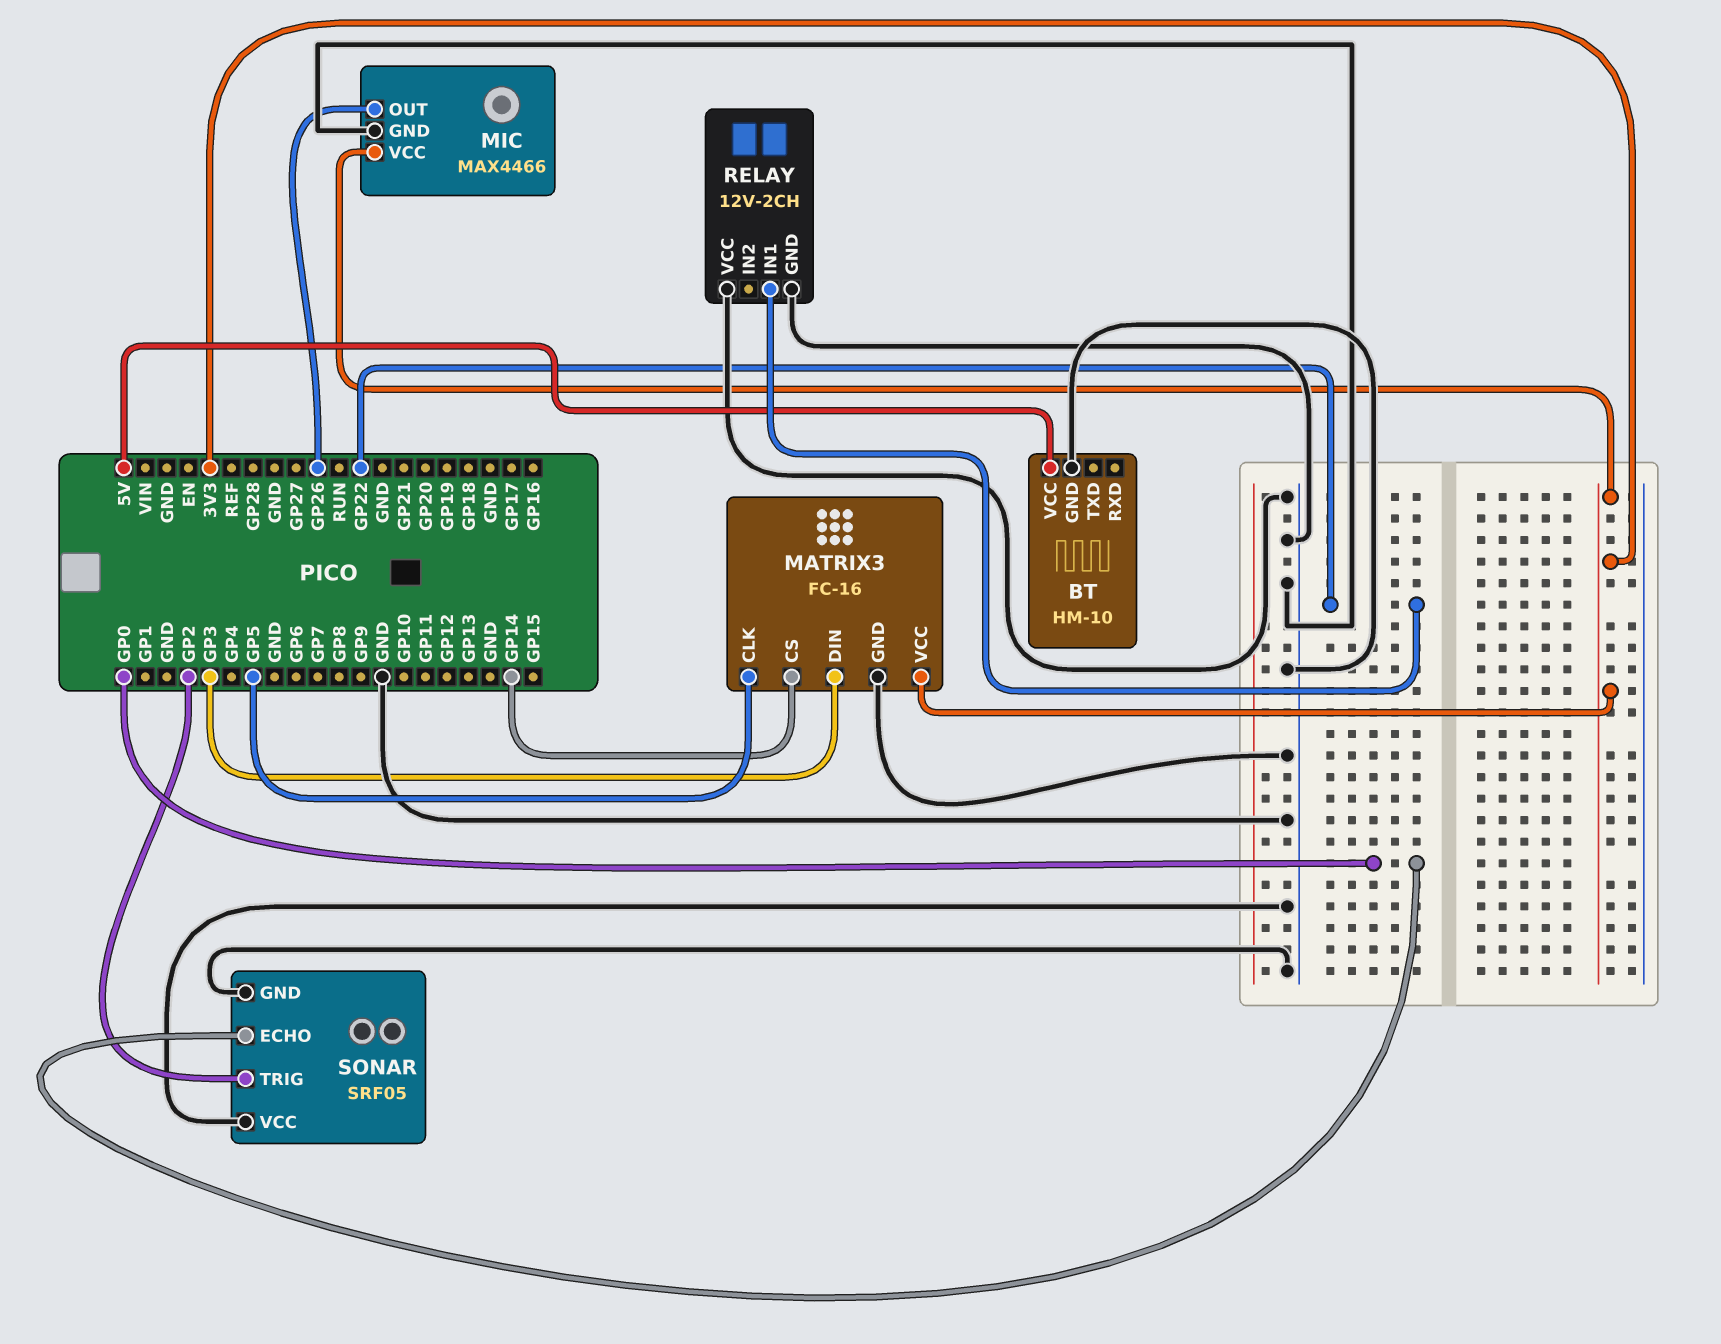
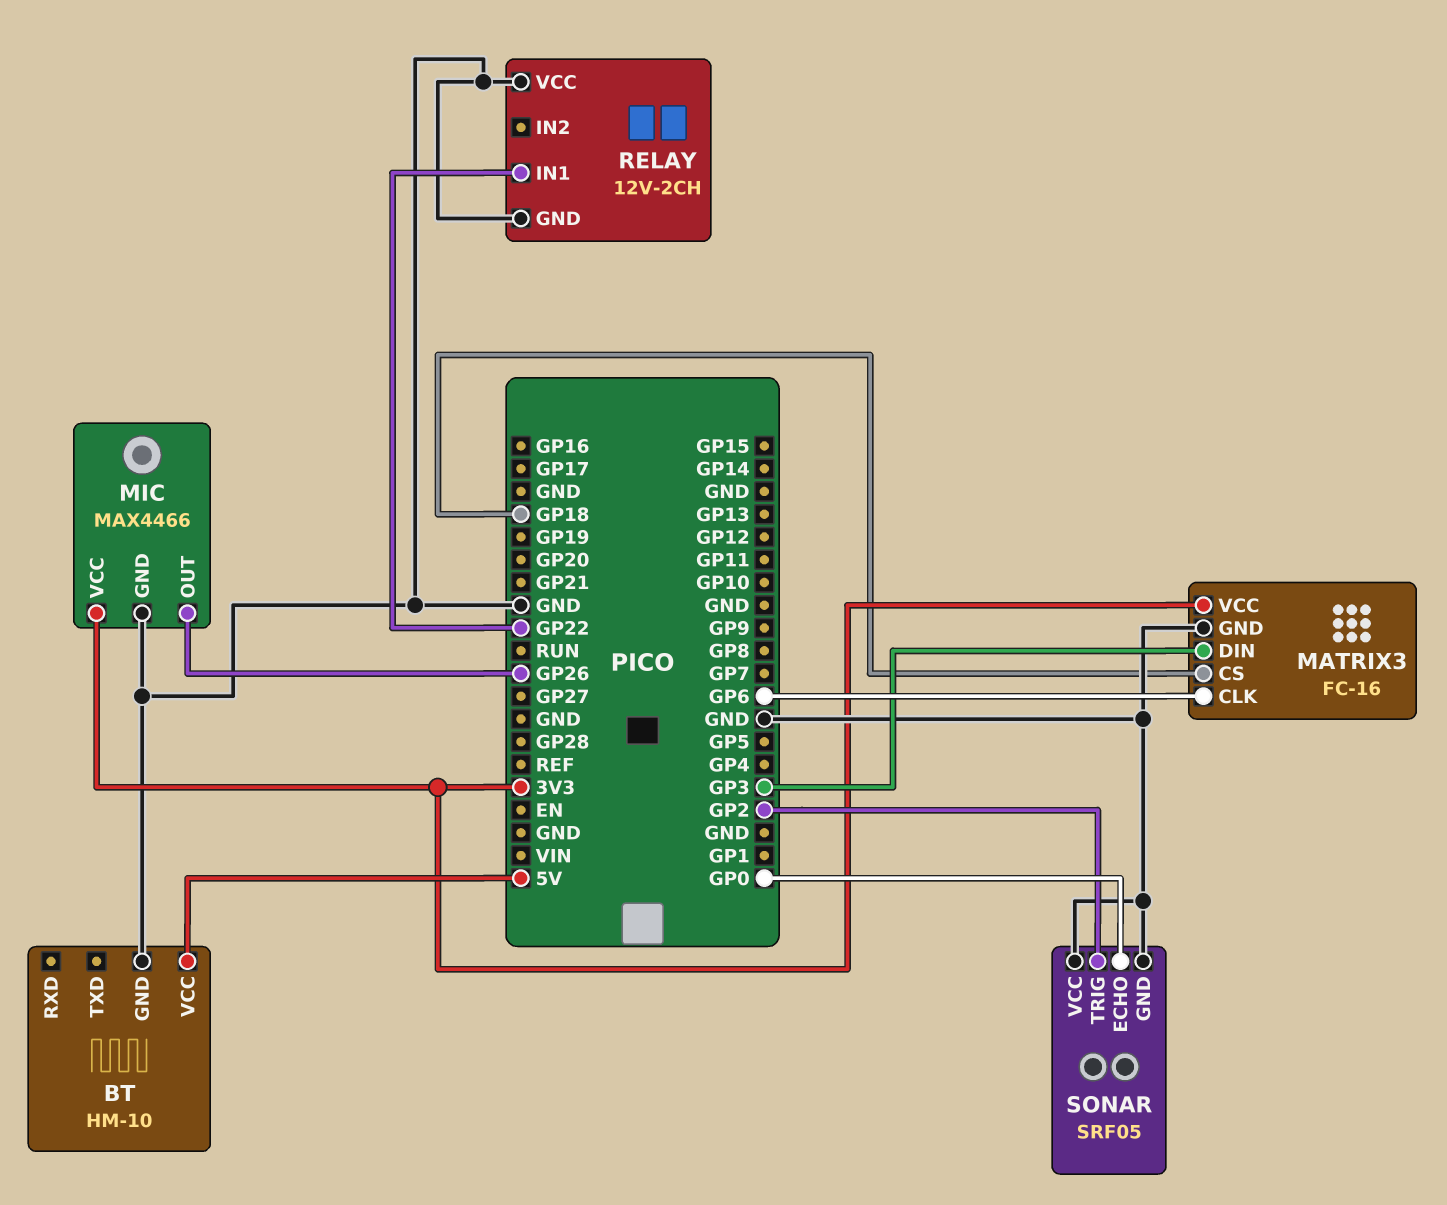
MATRIX3 pin CLK: GP5 -> GP6
MATRIX3 pin CS: GP14 -> GP18

